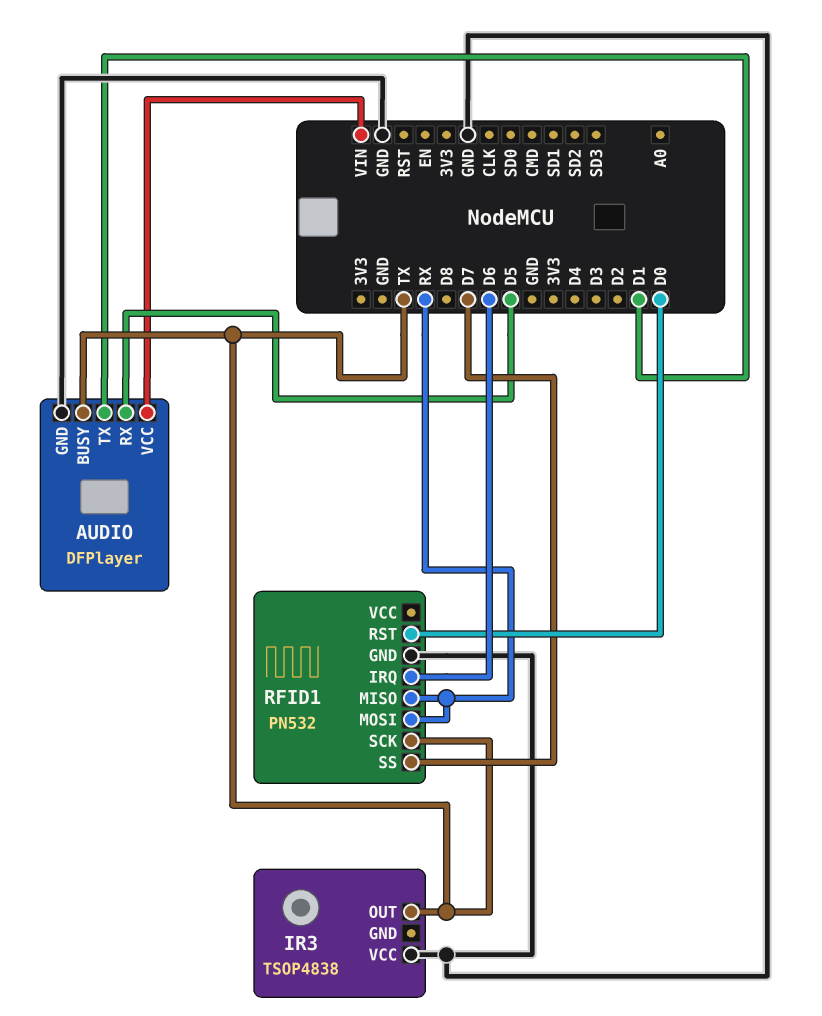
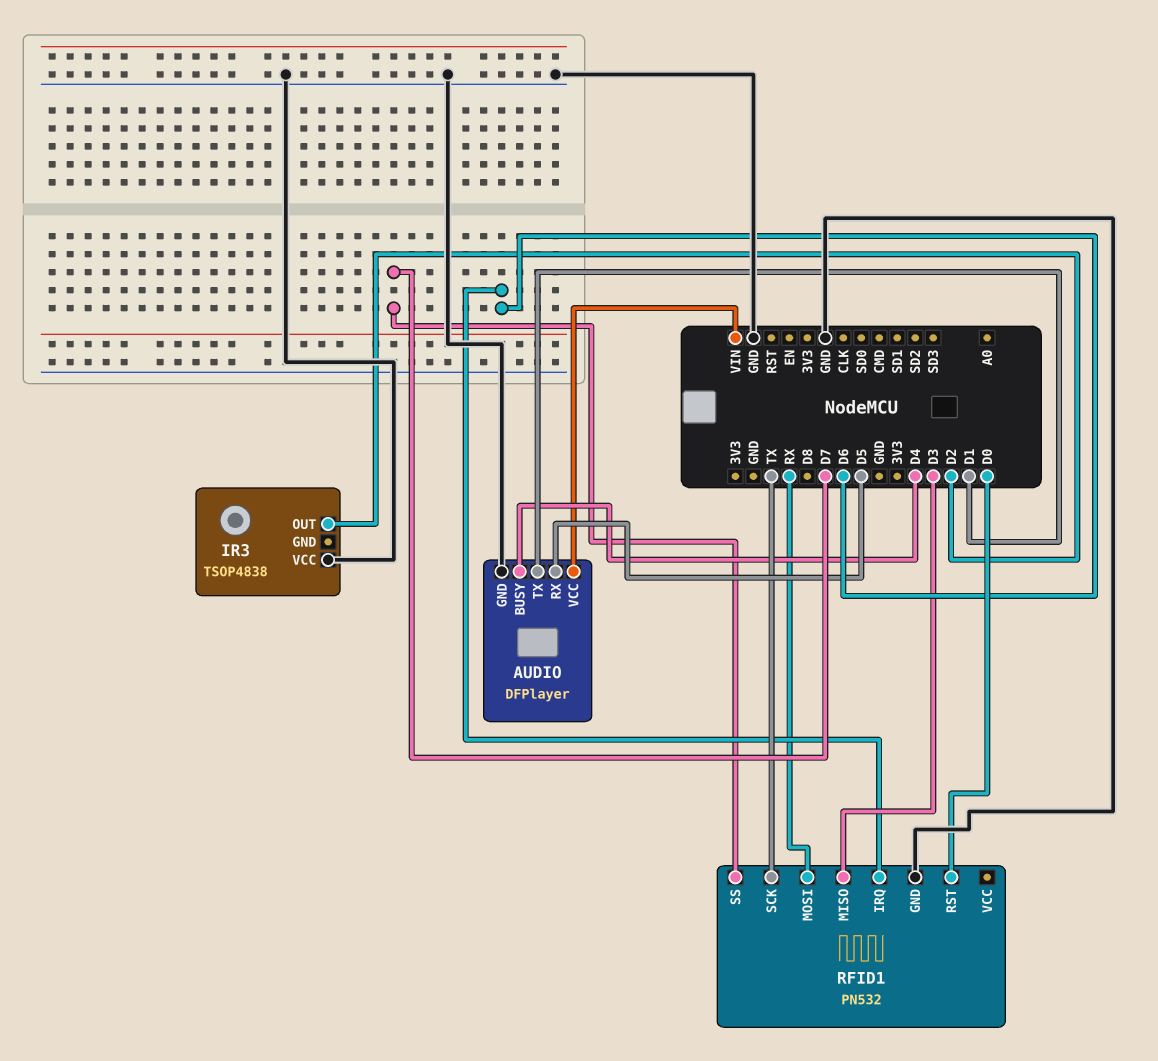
AUDIO pin BUSY: TX -> D4
IR3 pin OUT: TX -> D2
RFID1 pin MISO: RX -> D3

